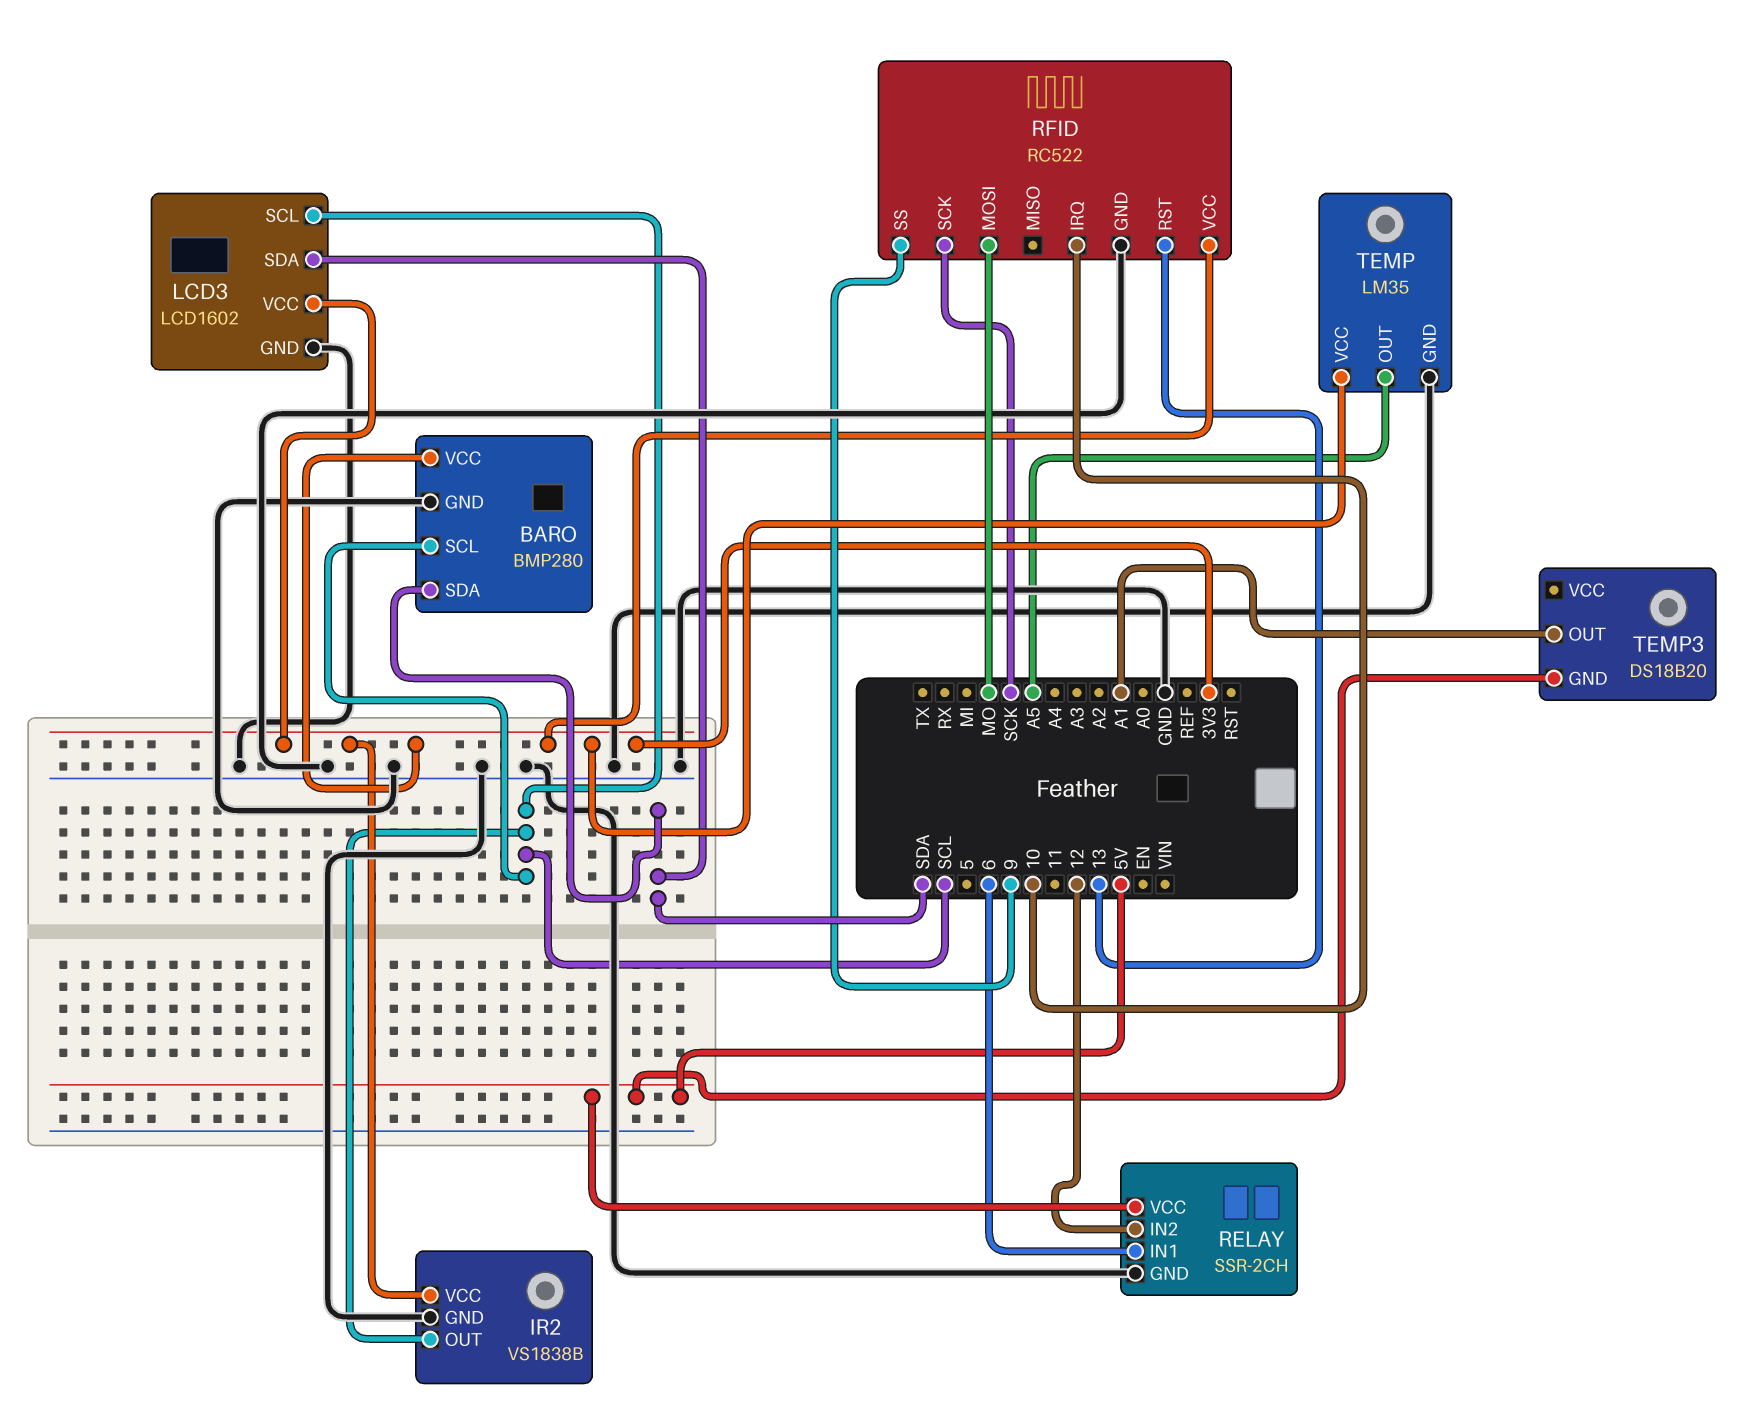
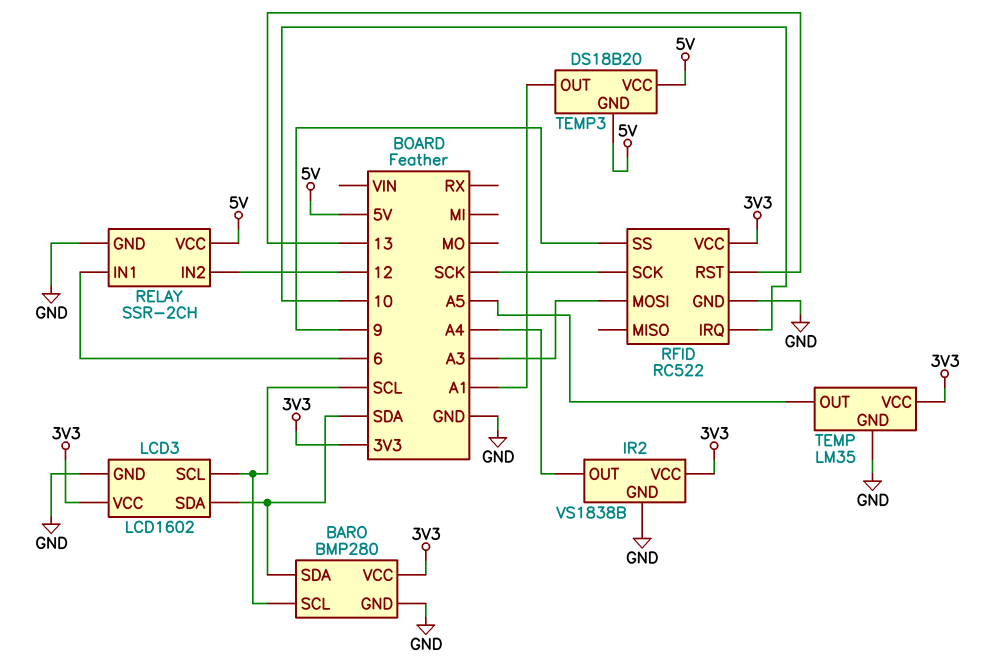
IR2 pin OUT: SCL -> A4
RFID pin MOSI: MO -> A3
TEMP3 pin VCC: none -> 5V

